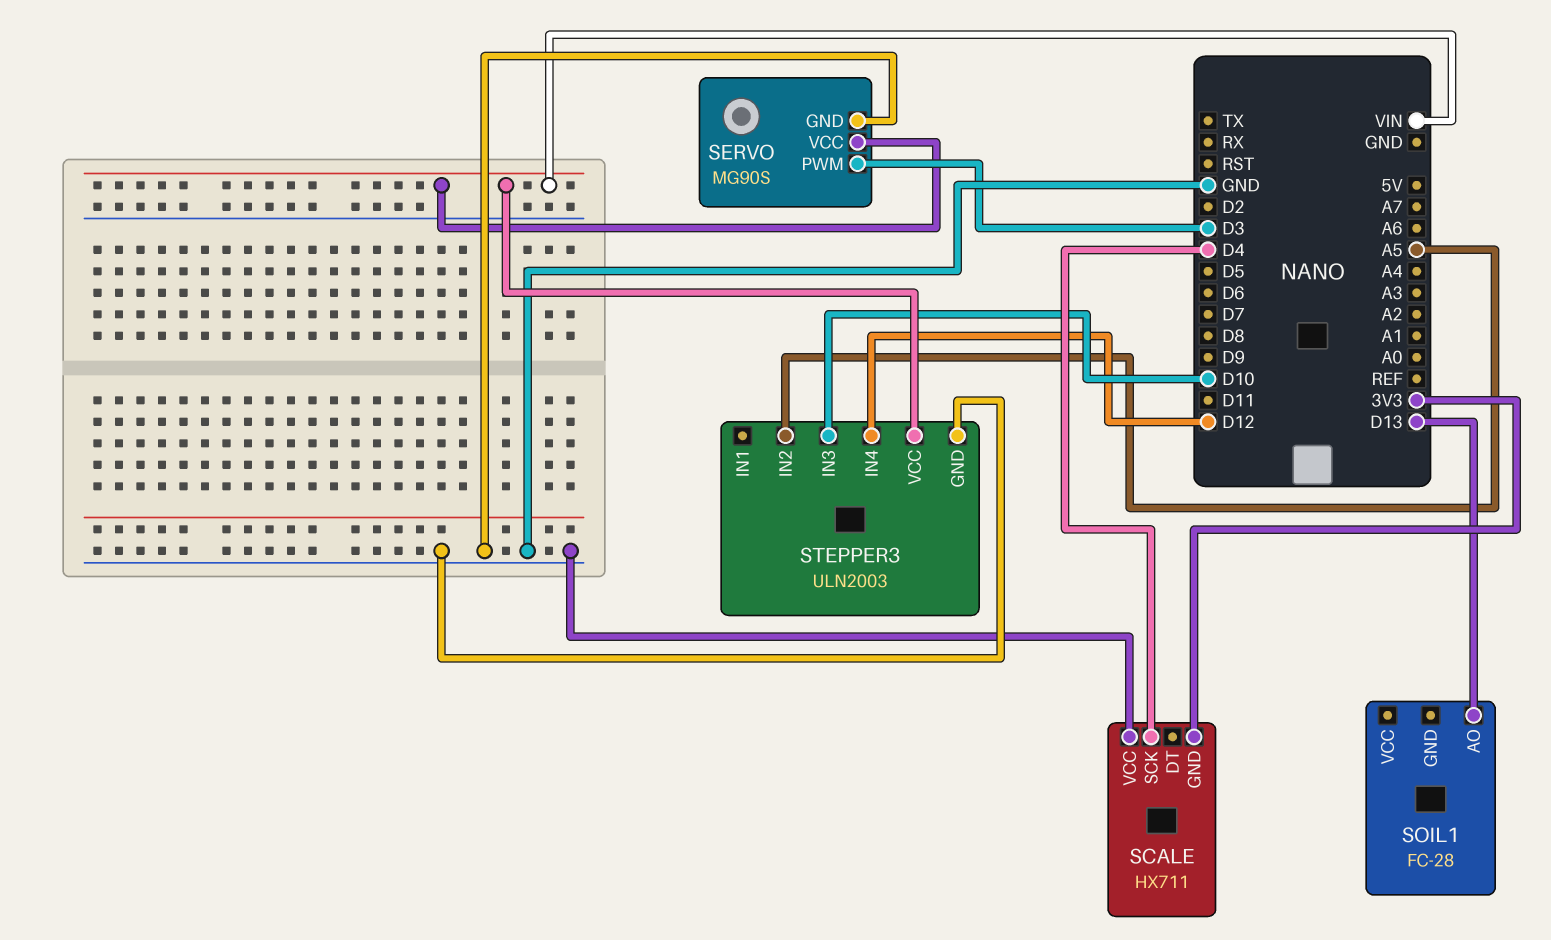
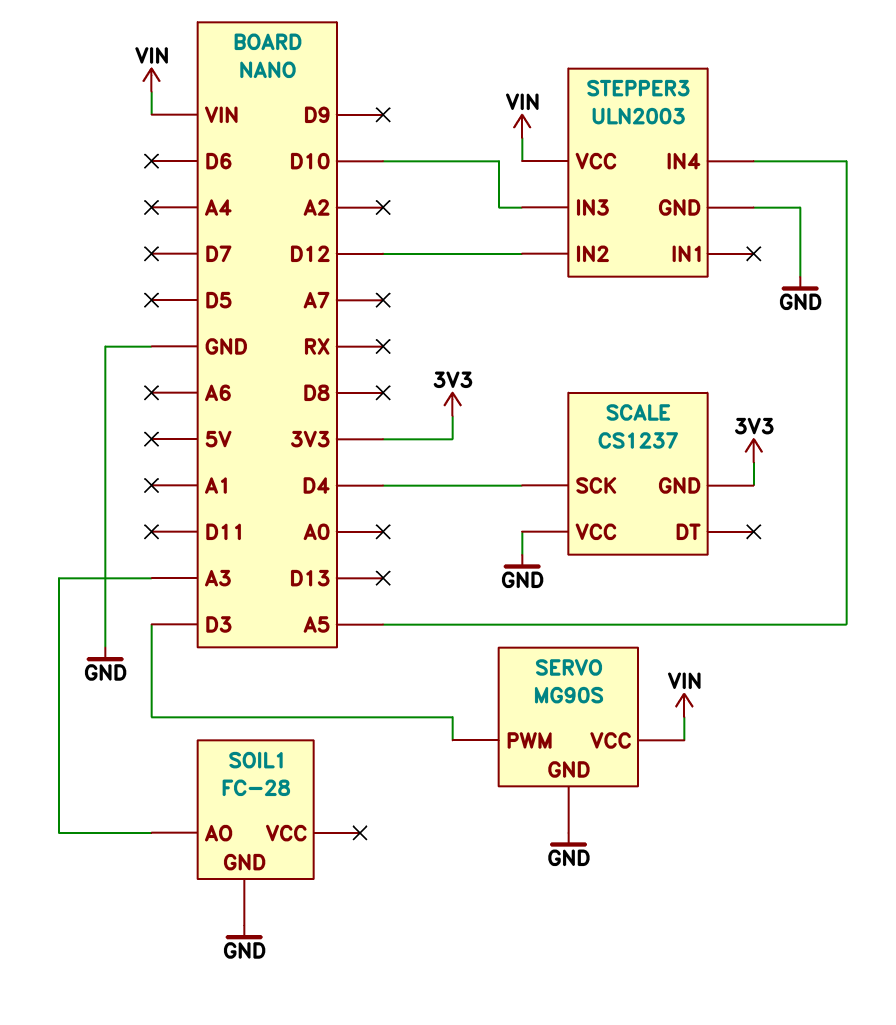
SCALE: HX711 -> CS1237
SOIL1 pin AO: D13 -> A3
SOIL1 pin GND: none -> GND
STEPPER3 pin IN2: A5 -> D12
STEPPER3 pin IN4: D12 -> A5

